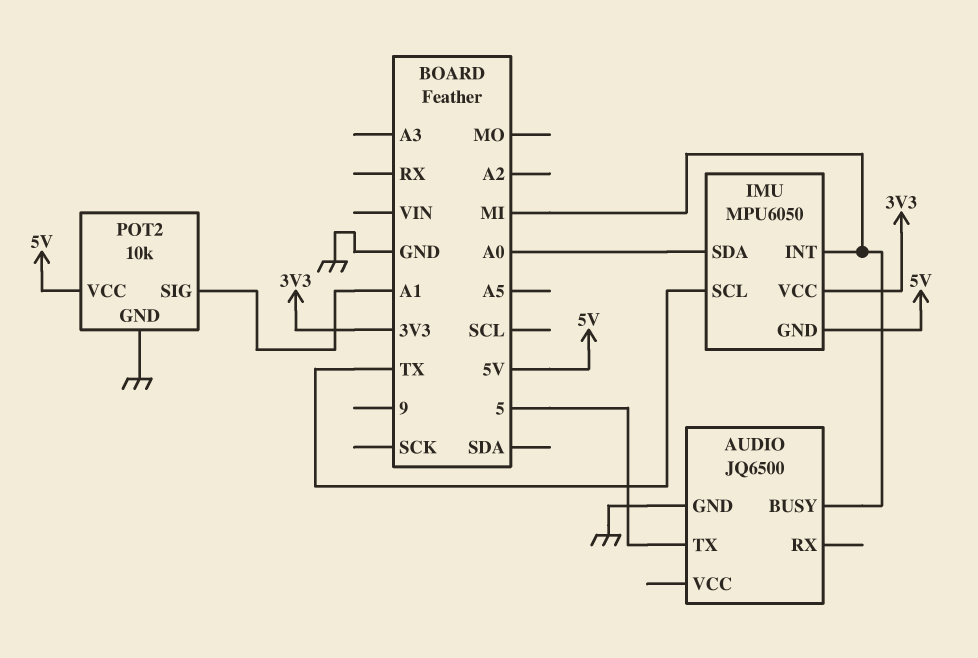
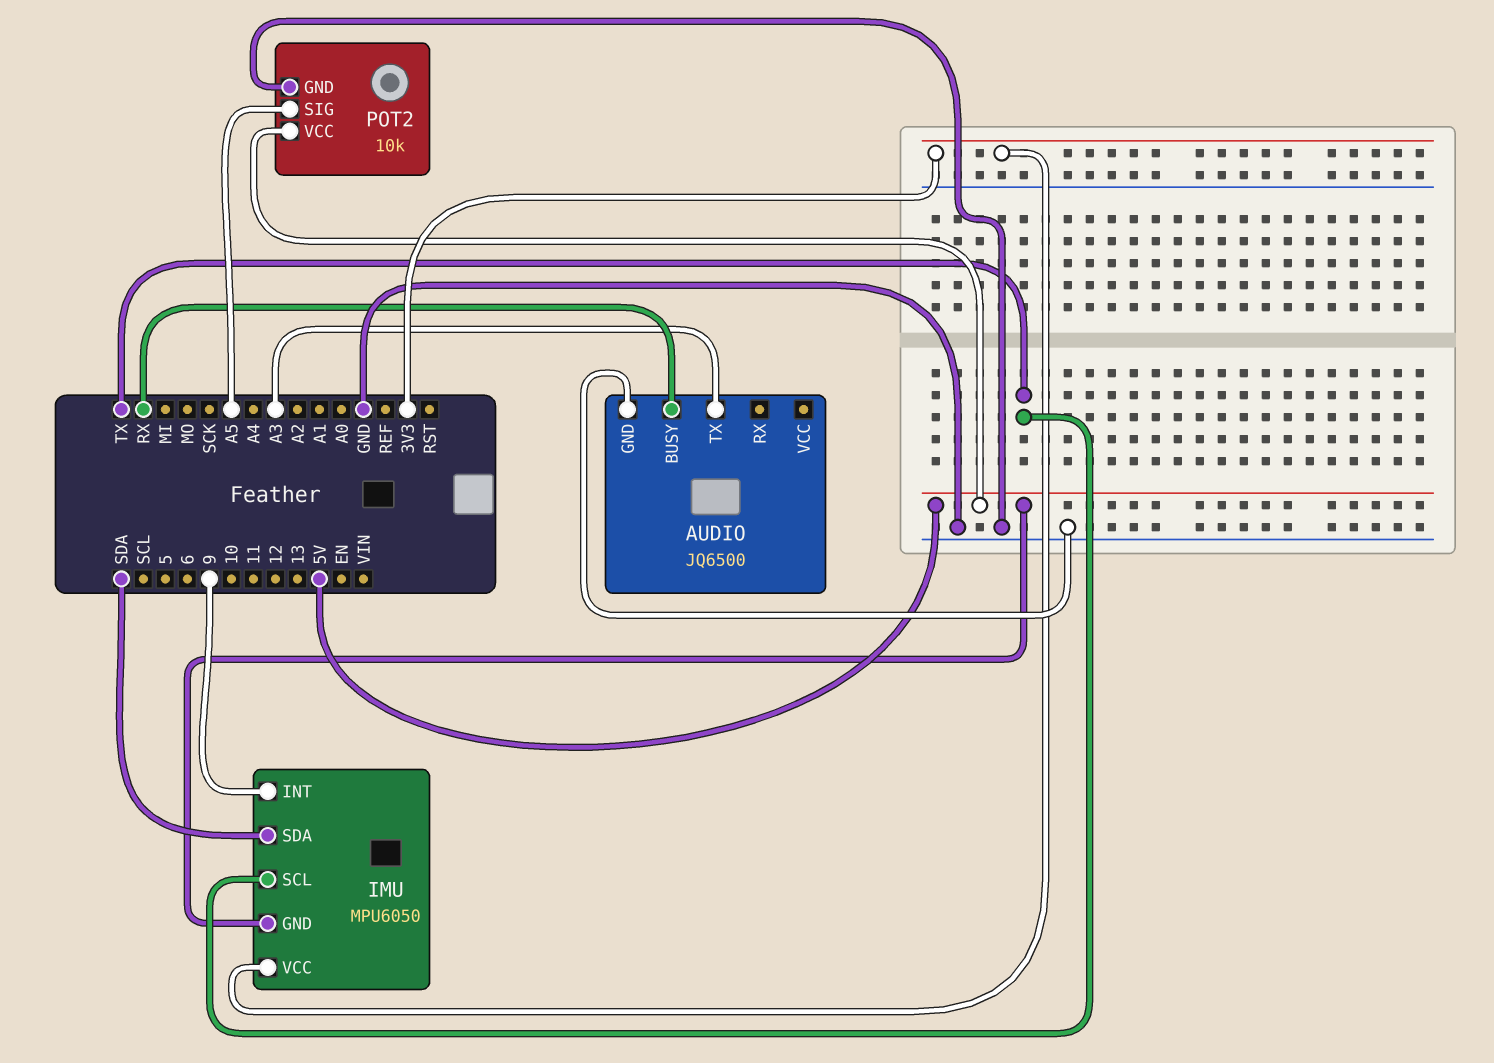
AUDIO pin BUSY: MI -> RX
AUDIO pin TX: 5 -> A3
IMU pin INT: MI -> 9
IMU pin SDA: A0 -> SDA
POT2 pin SIG: A1 -> A5

